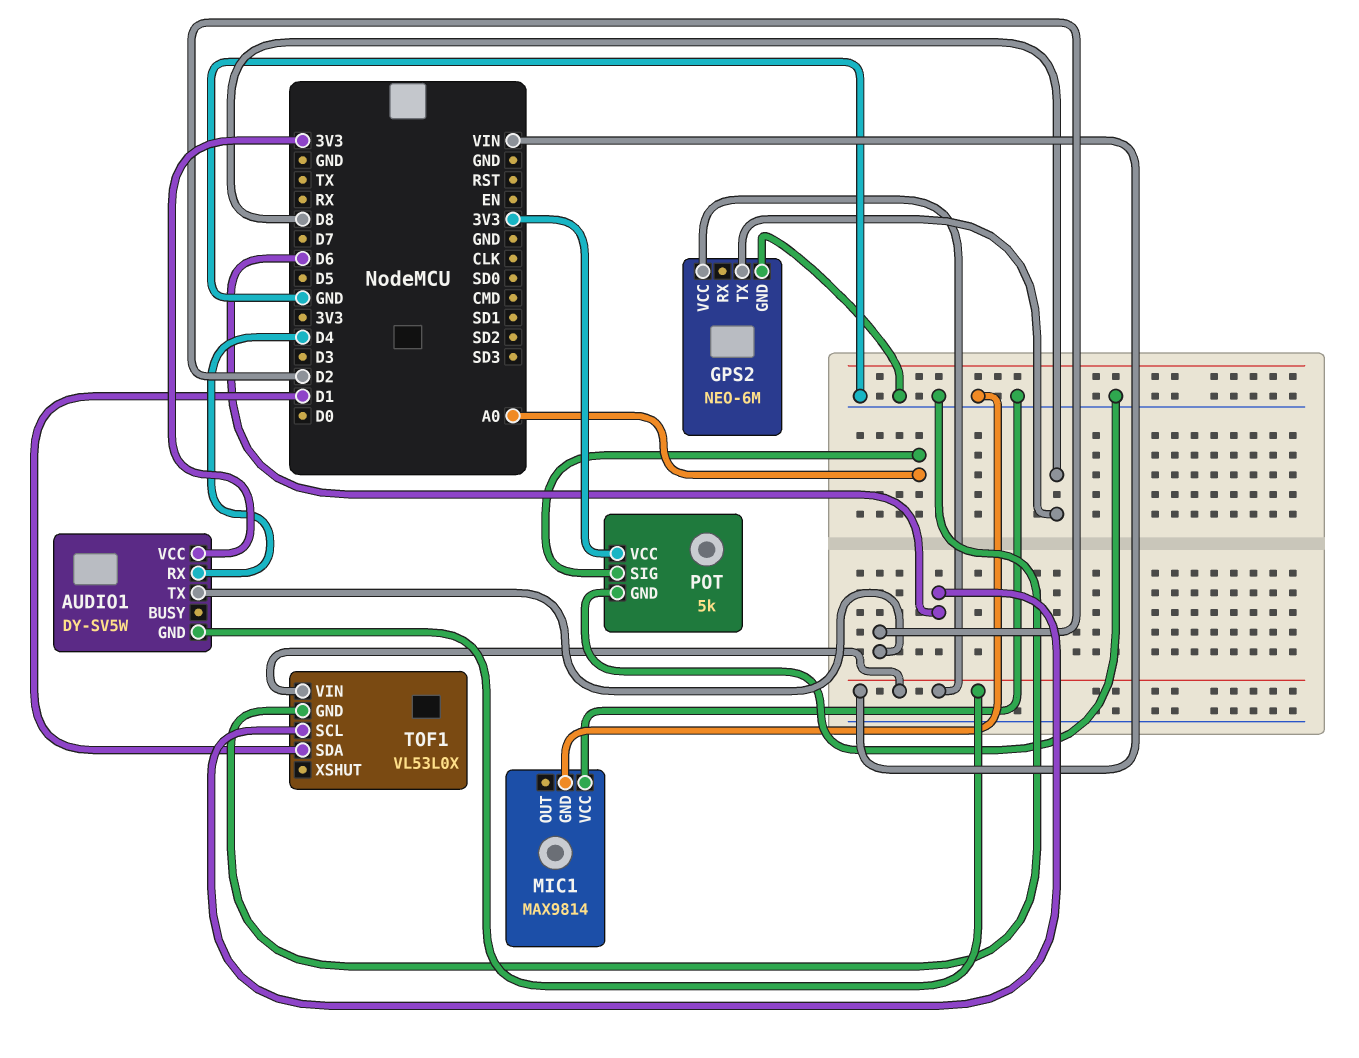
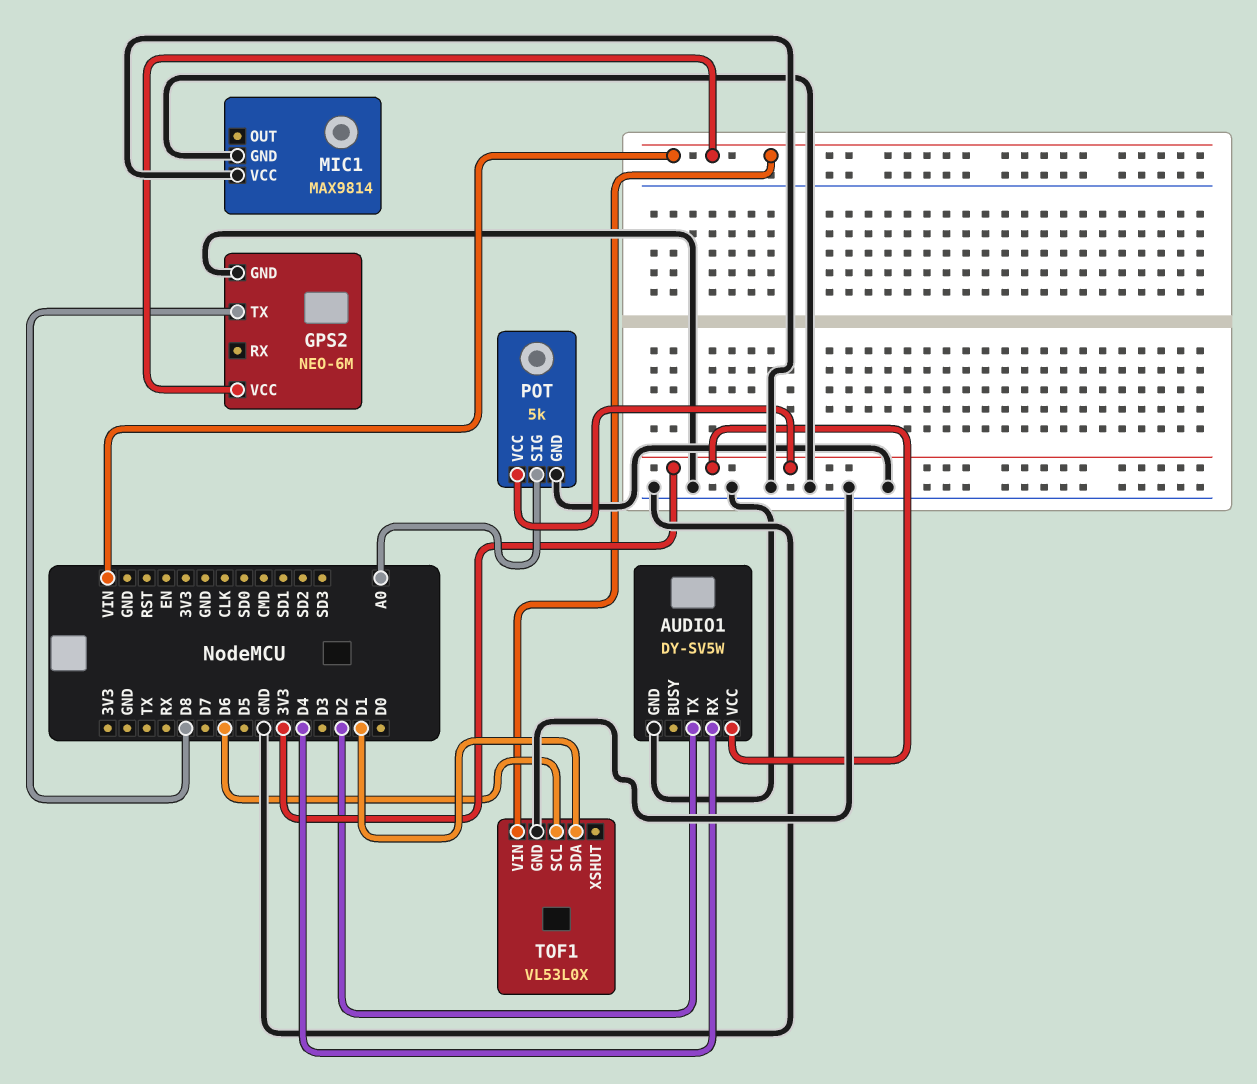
AUDIO1 pin GND: VIN -> GND

